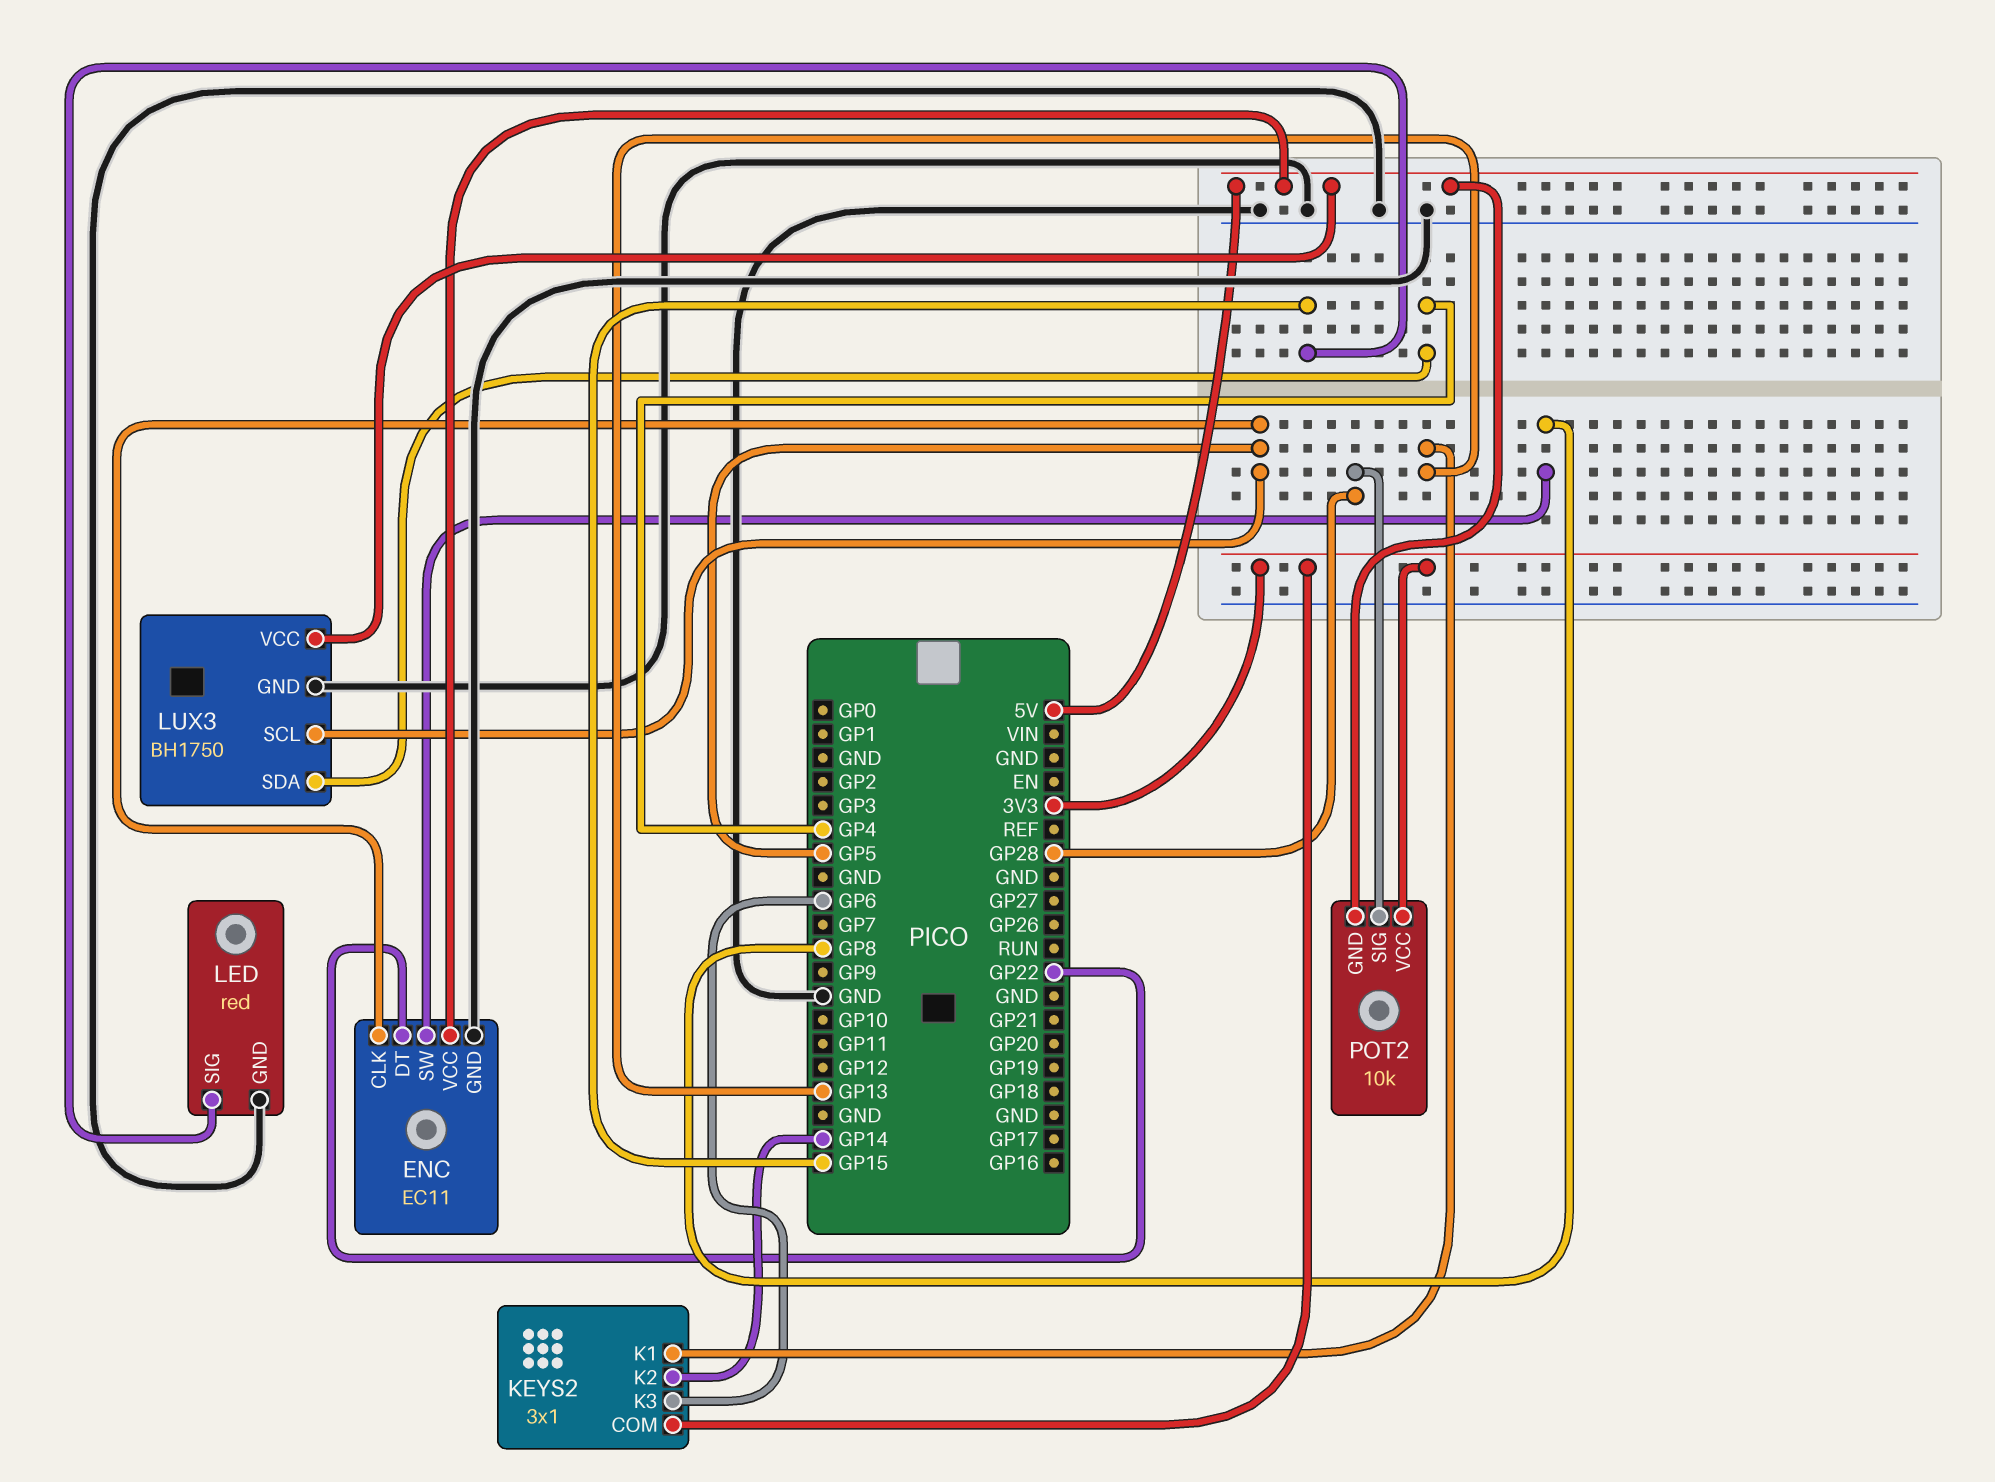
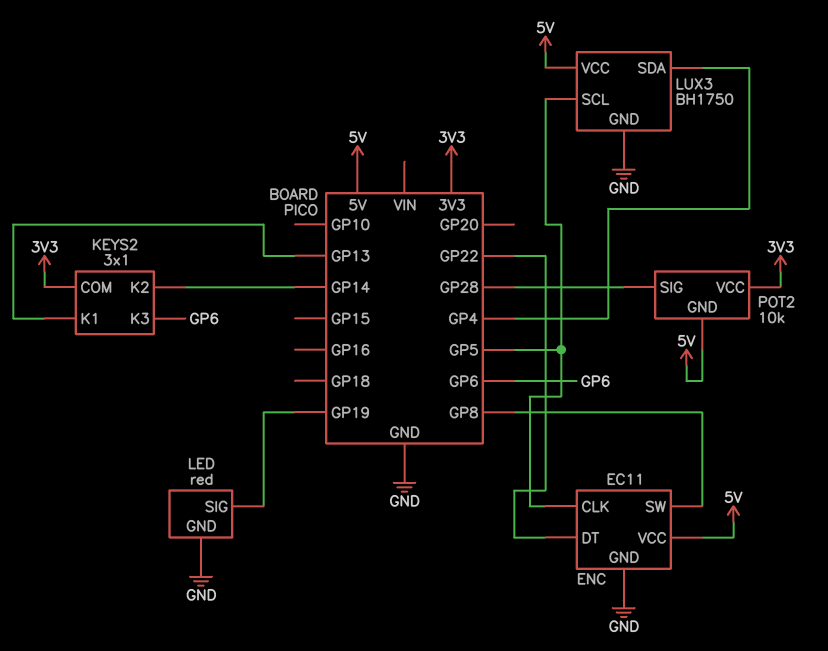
LED pin SIG: GP15 -> GP19

